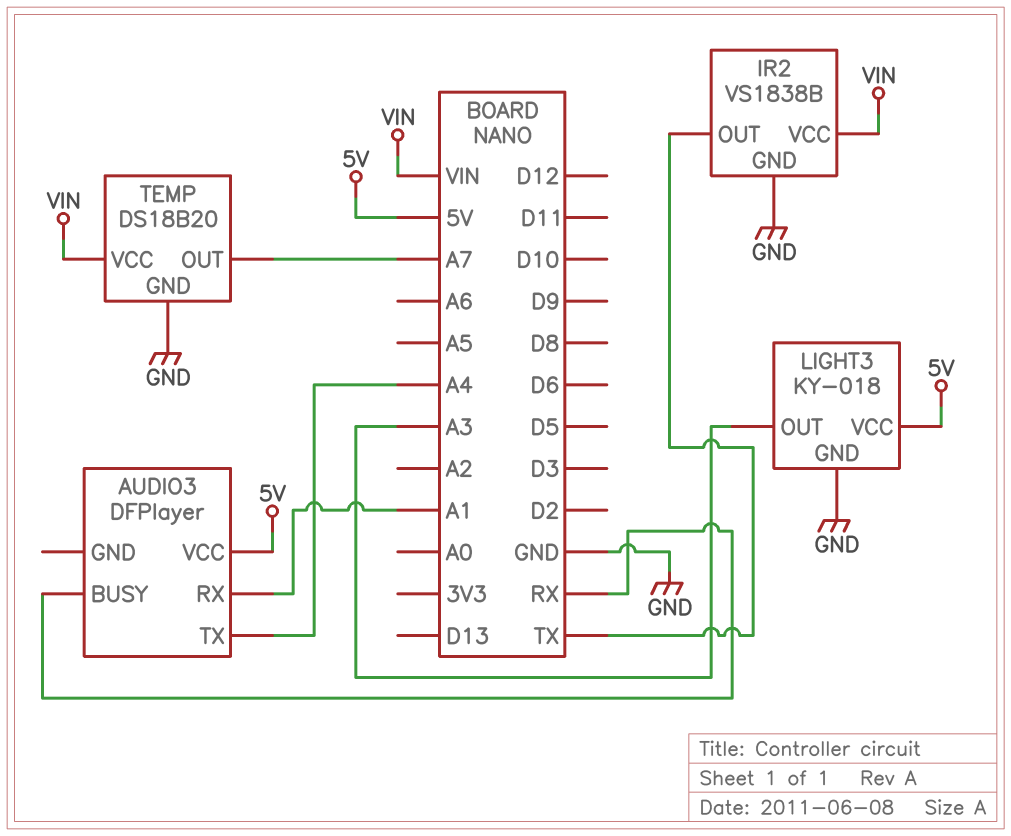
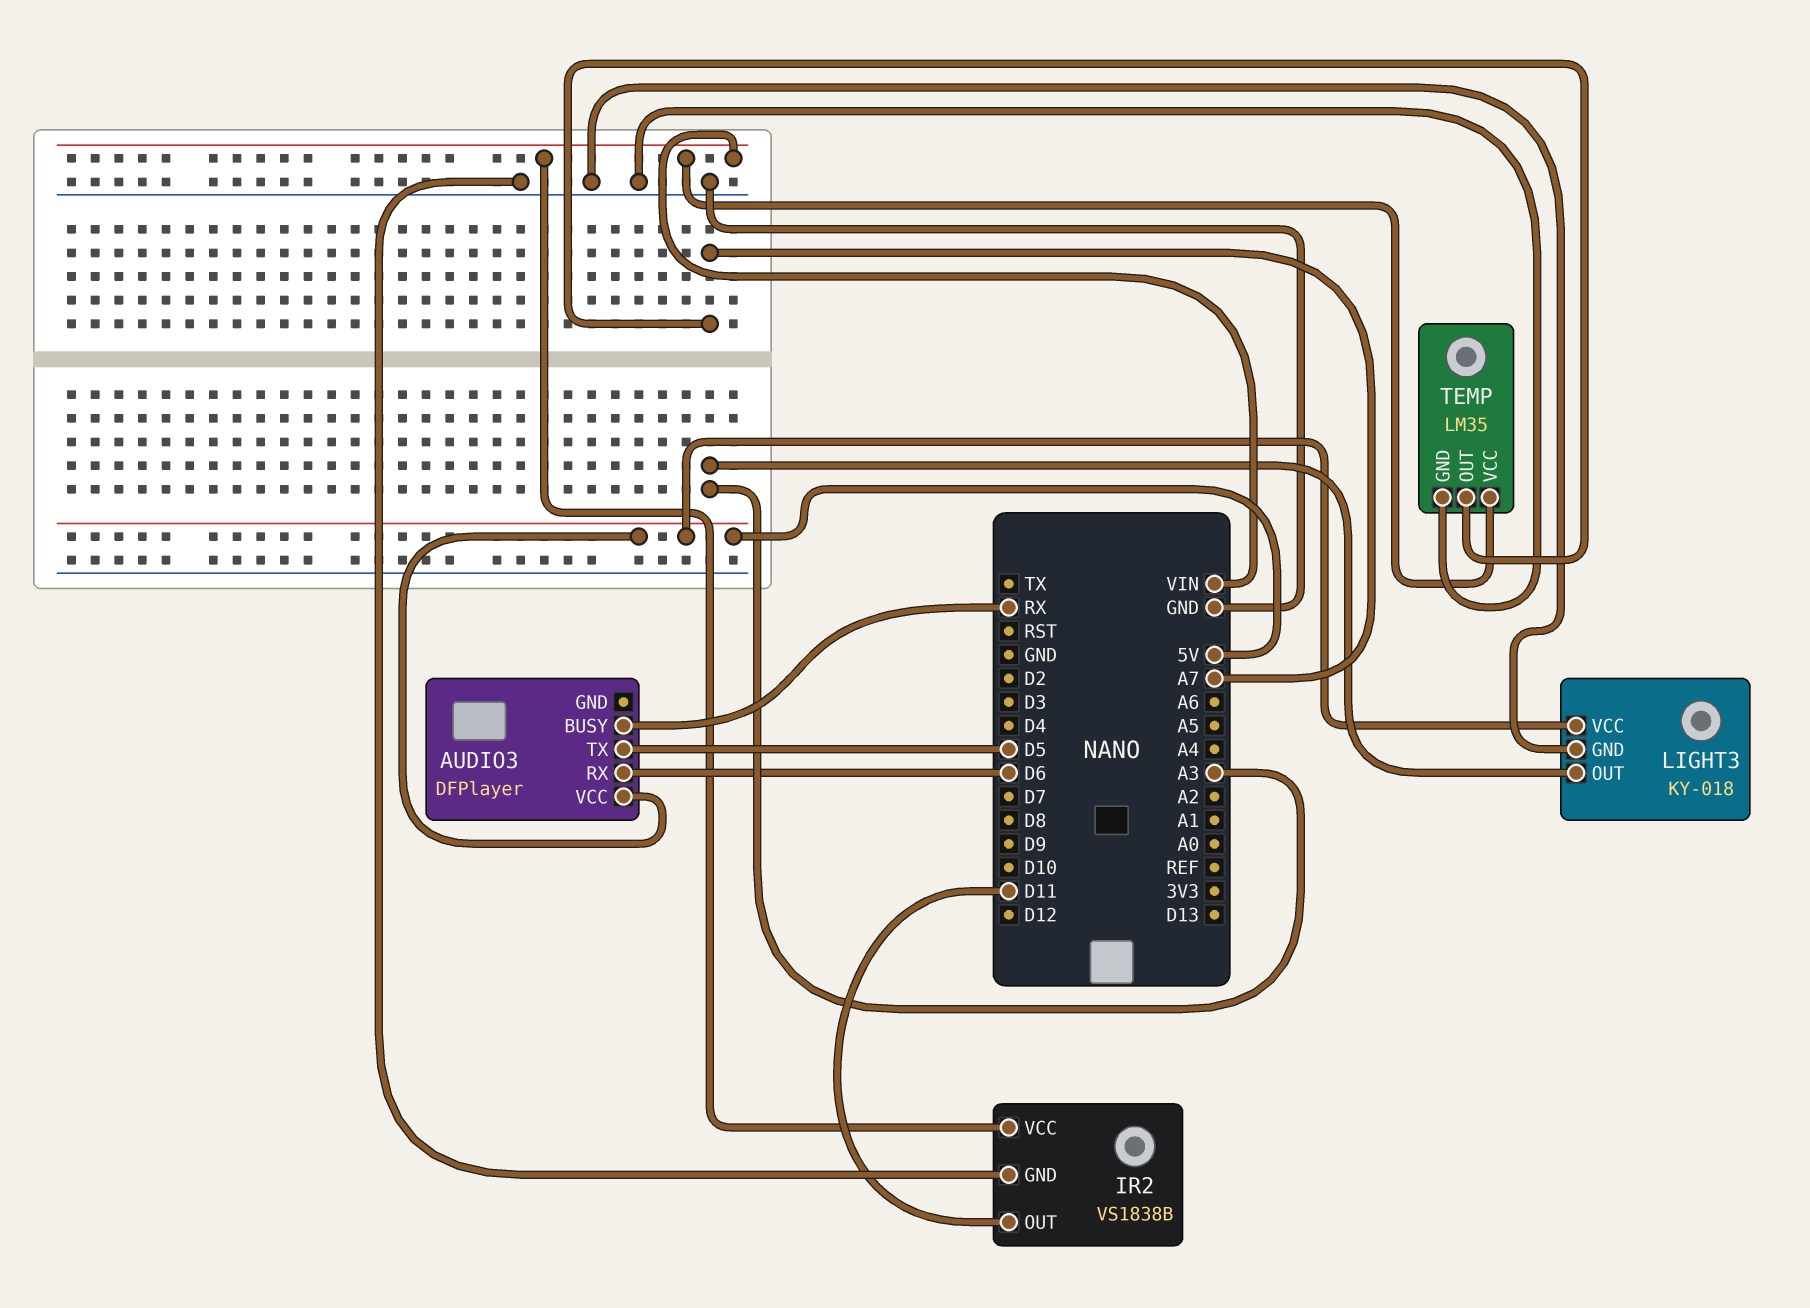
AUDIO3 pin RX: A1 -> D6
AUDIO3 pin TX: A4 -> D5
IR2 pin OUT: TX -> D11
TEMP: DS18B20 -> LM35

